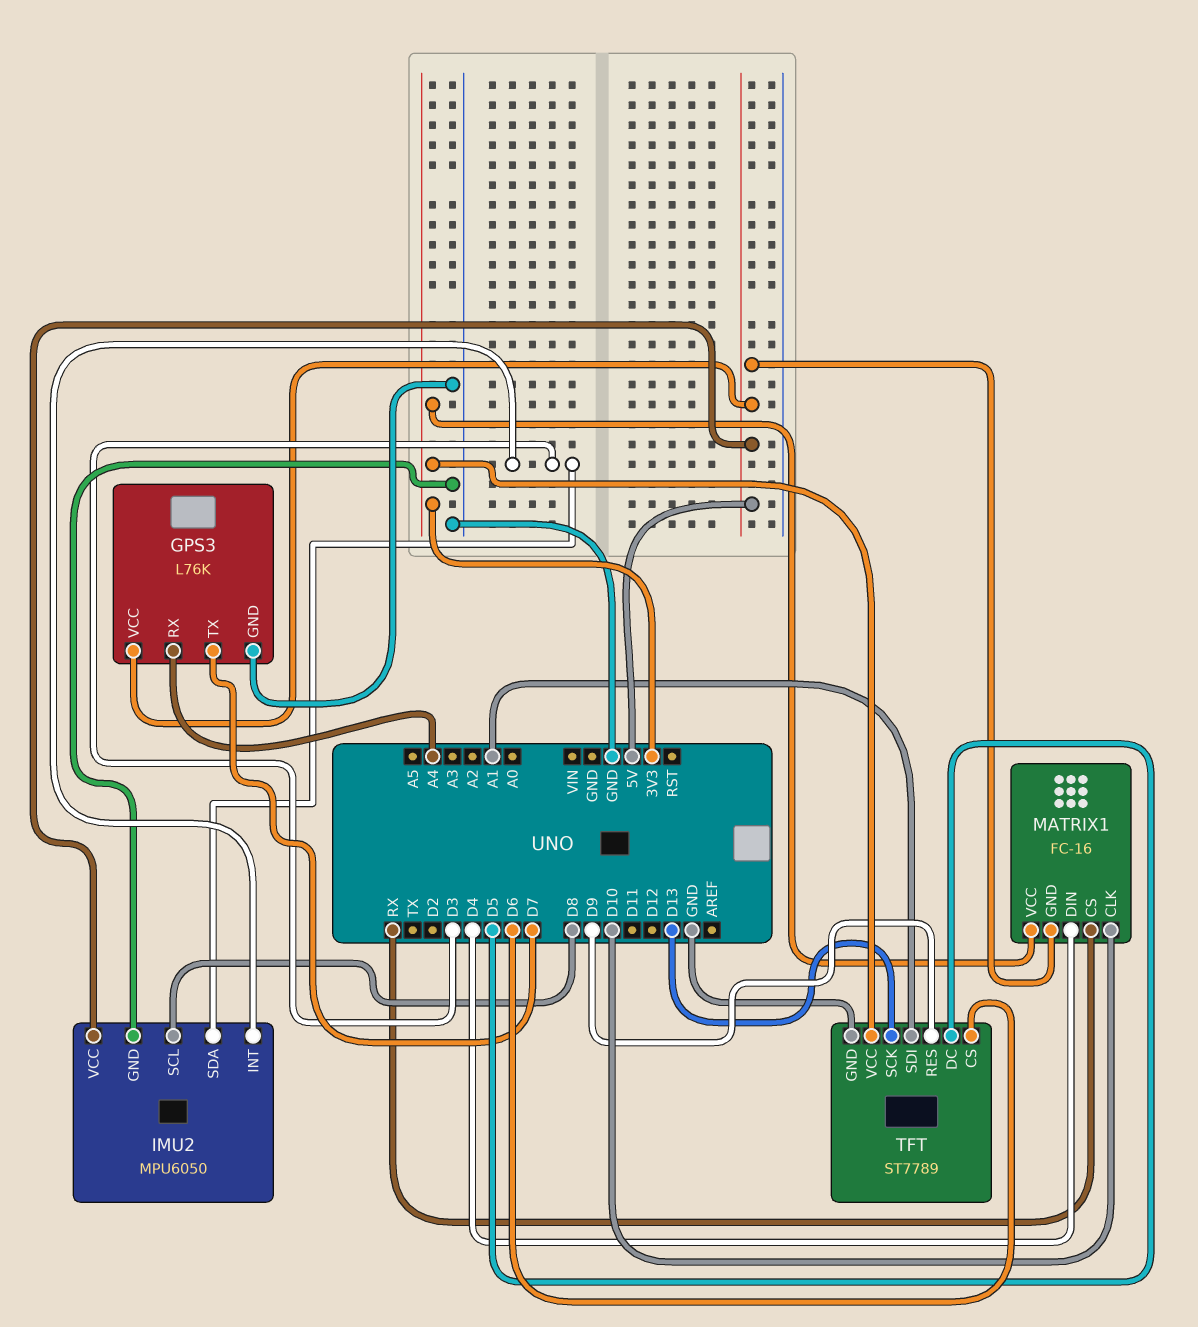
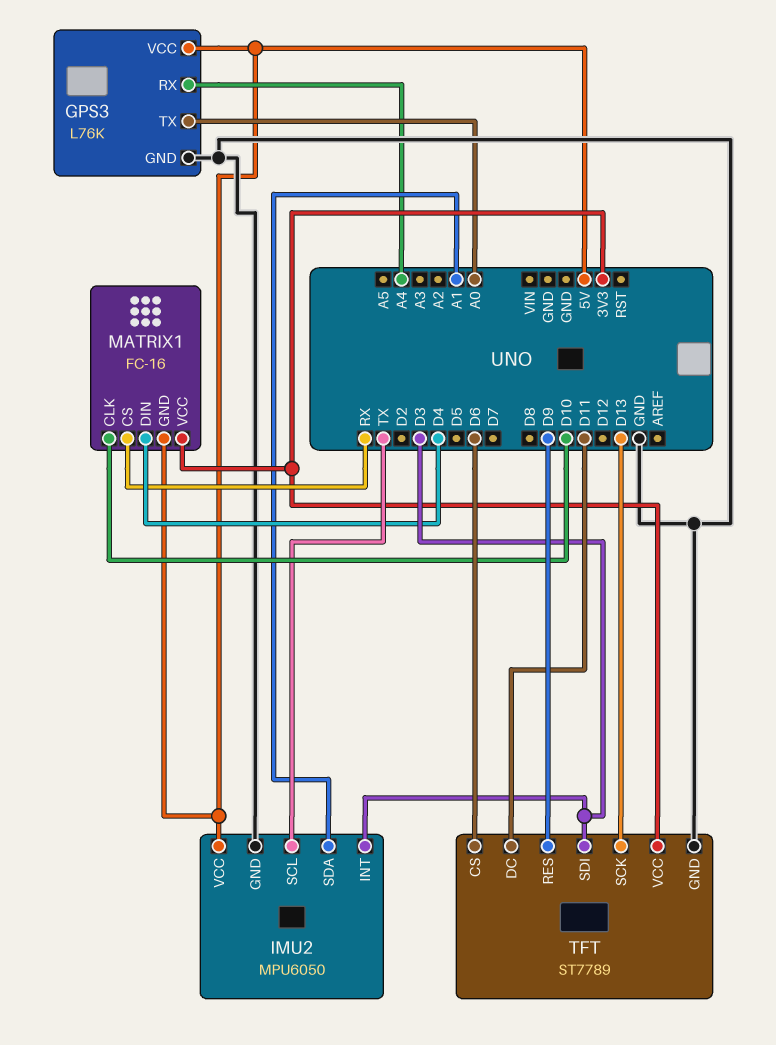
GPS3 pin TX: D7 -> A0
IMU2 pin SCL: D8 -> TX
IMU2 pin SDA: D3 -> A1
TFT pin DC: D5 -> D11
TFT pin SDI: A1 -> D3

